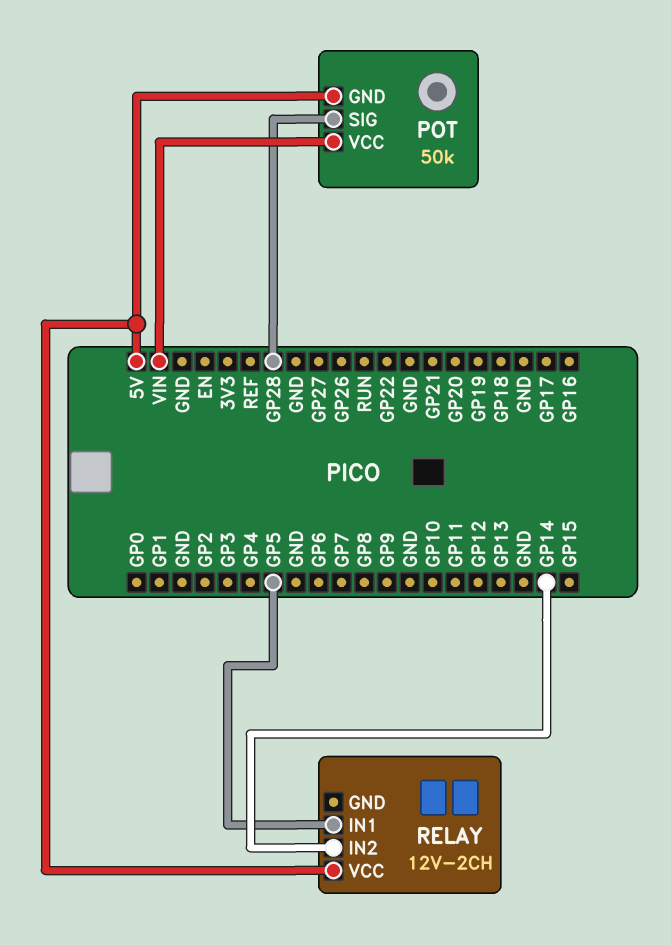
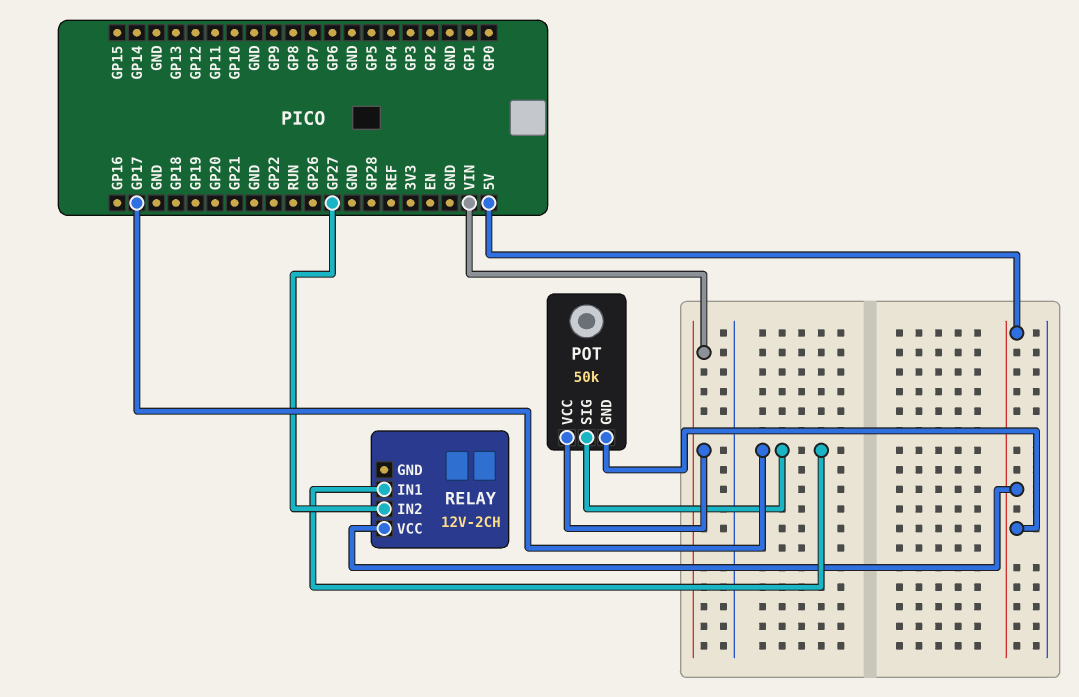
POT pin SIG: GP28 -> GP17
RELAY pin IN1: GP5 -> GP17
RELAY pin IN2: GP14 -> GP27

